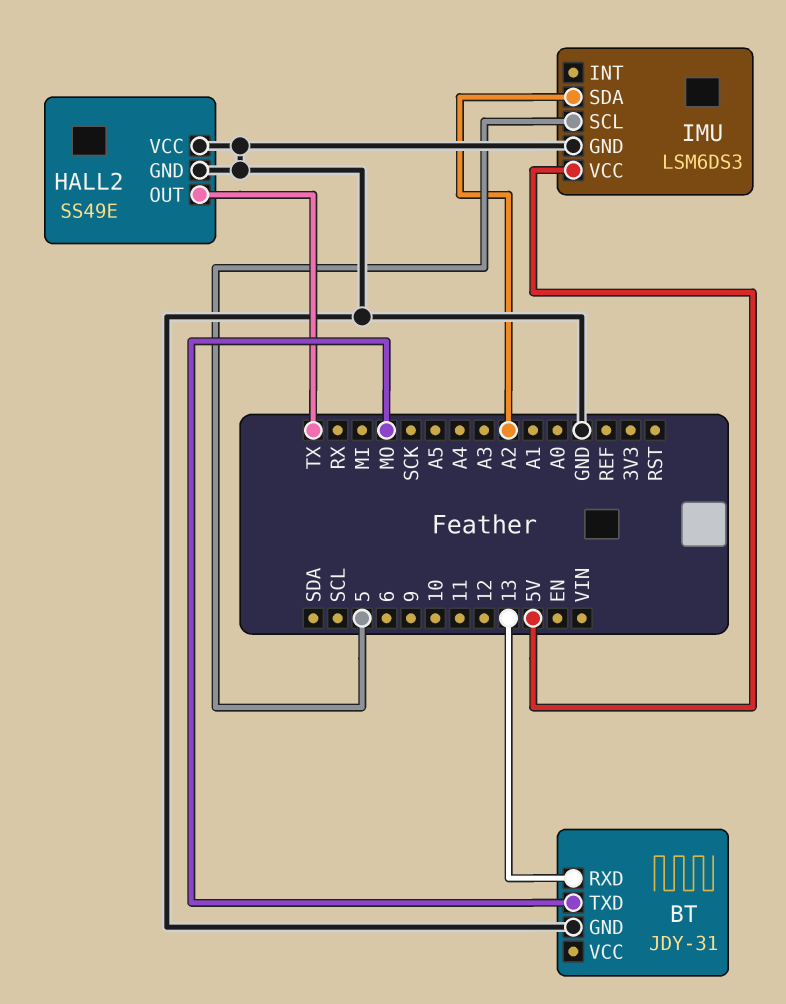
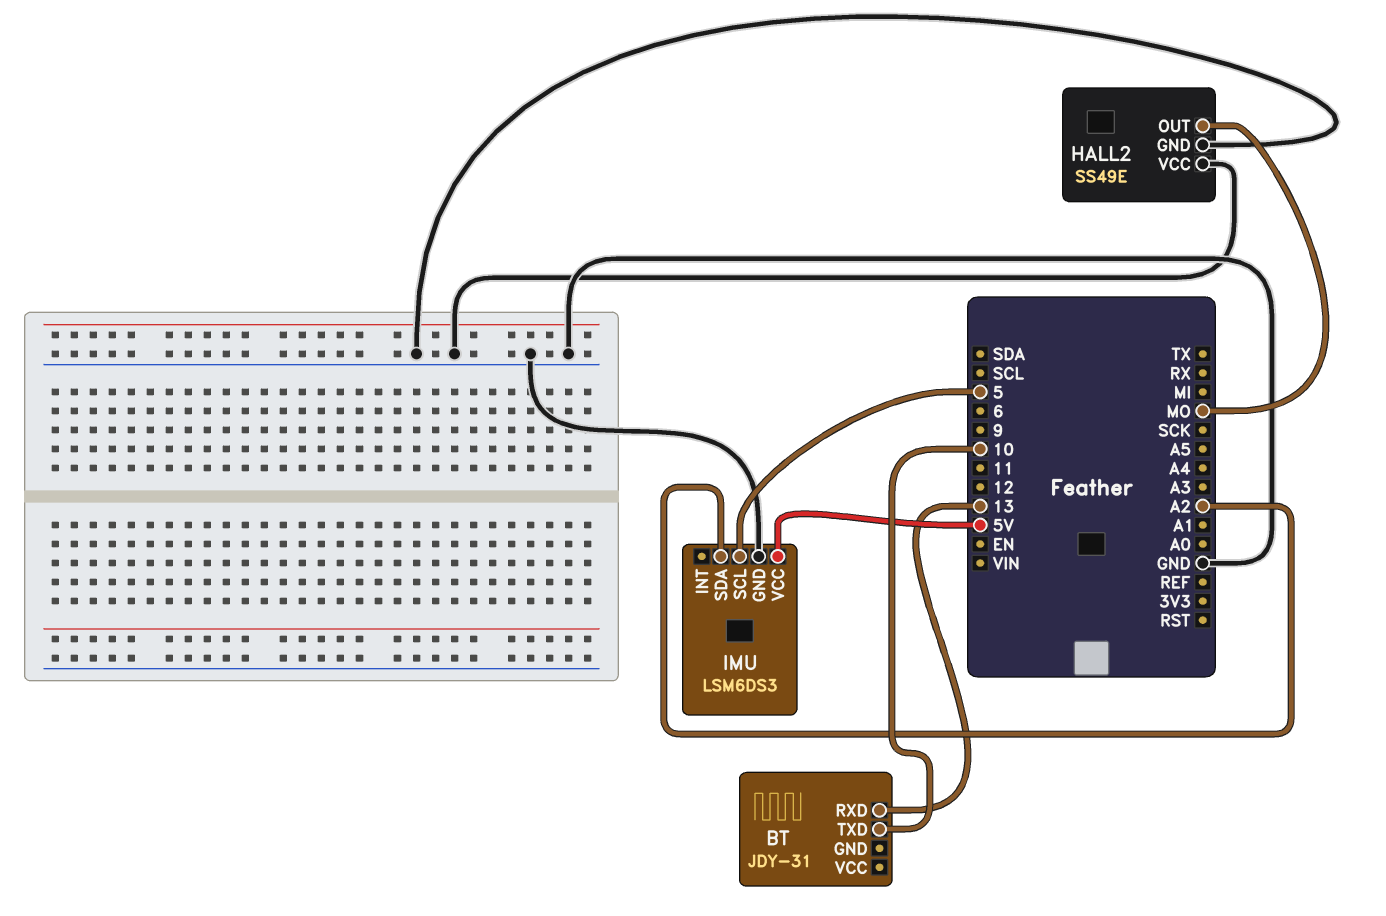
BT pin GND: GND -> none
BT pin TXD: MO -> 10
HALL2 pin OUT: TX -> MO

